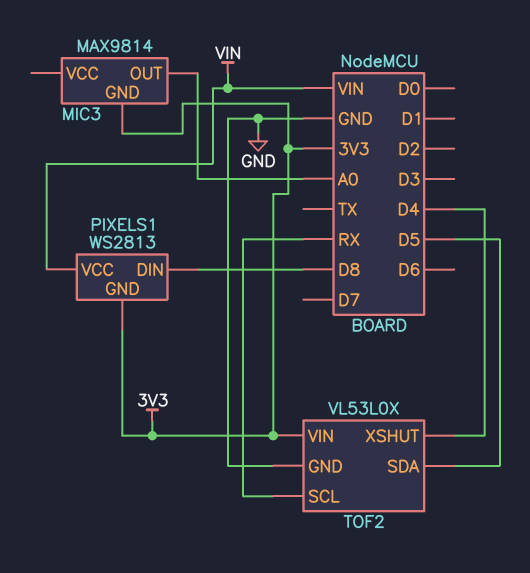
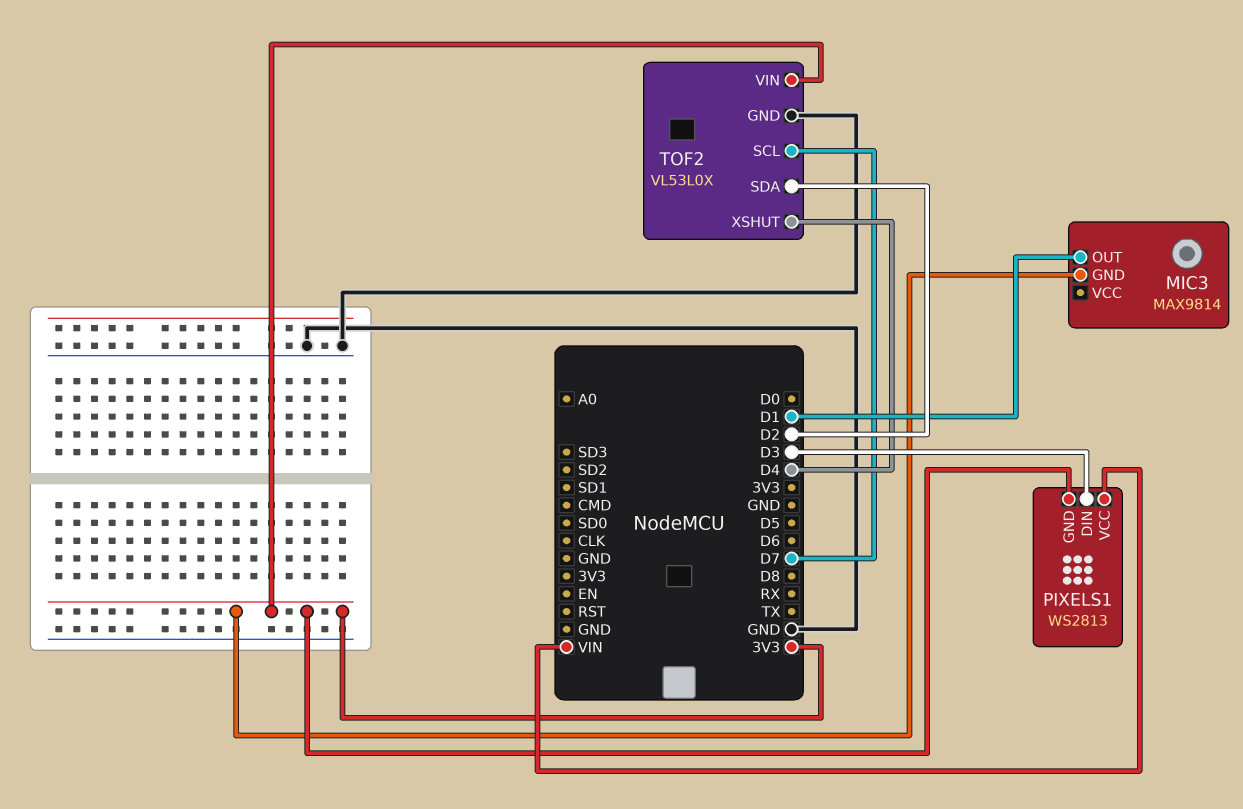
MIC3 pin OUT: A0 -> D1
PIXELS1 pin DIN: D8 -> D3
TOF2 pin SCL: RX -> D7
TOF2 pin SDA: D5 -> D2

